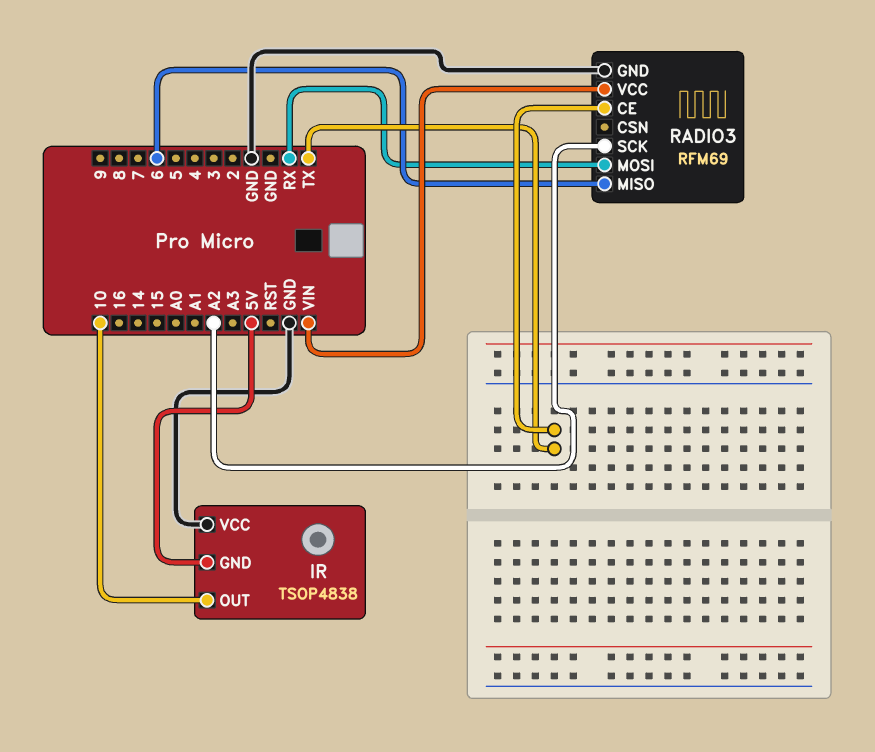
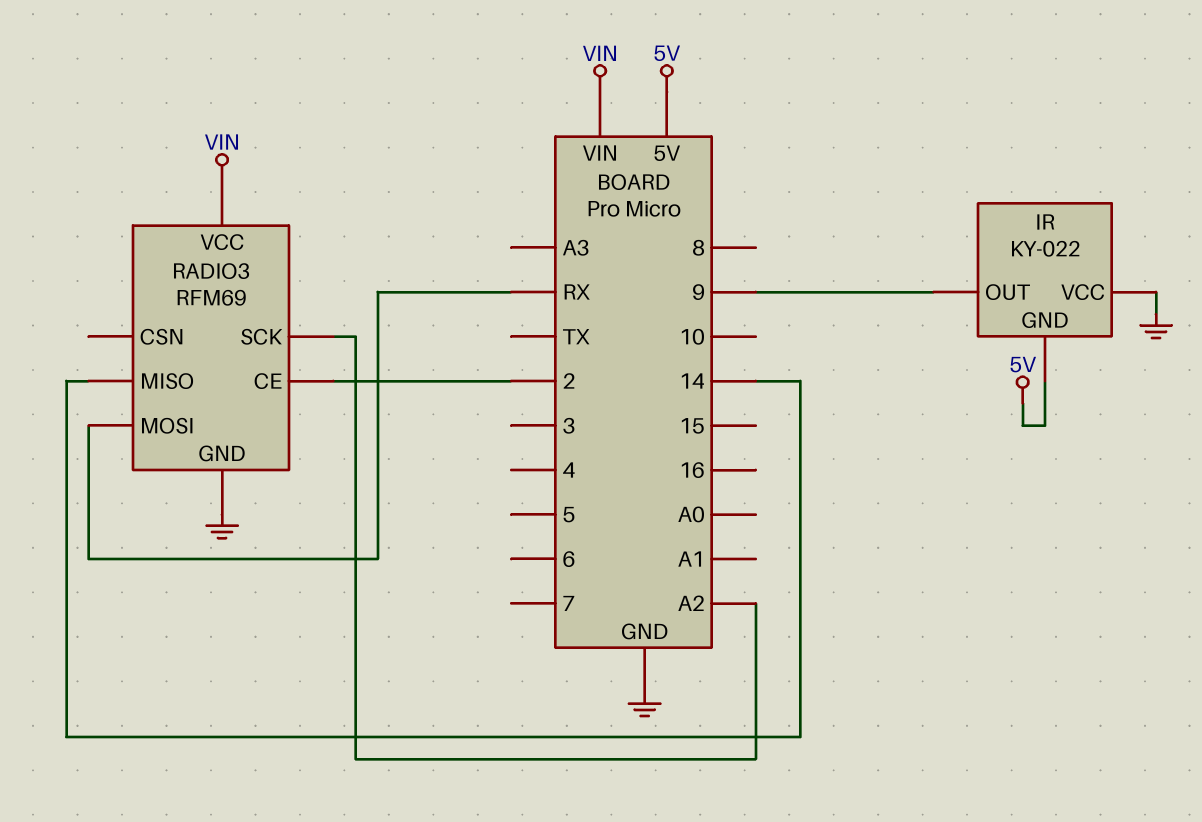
IR: TSOP4838 -> KY-022
IR pin OUT: 10 -> 9
RADIO3 pin CE: TX -> 2
RADIO3 pin MISO: 6 -> 14

